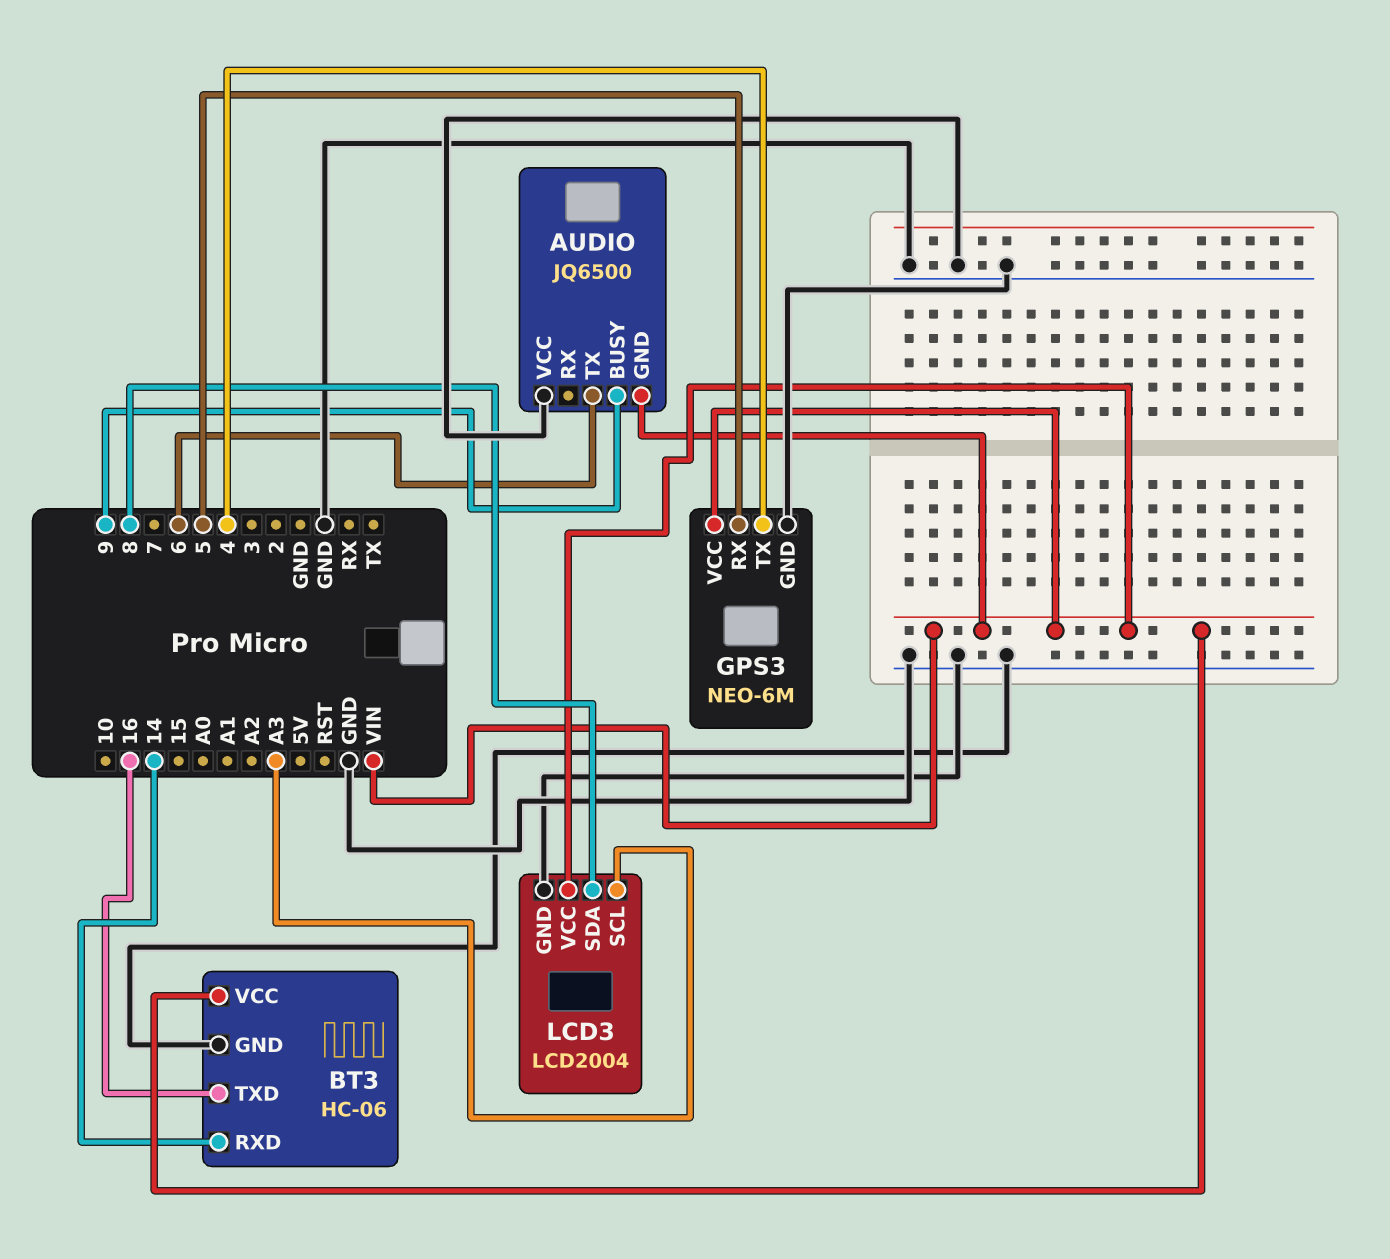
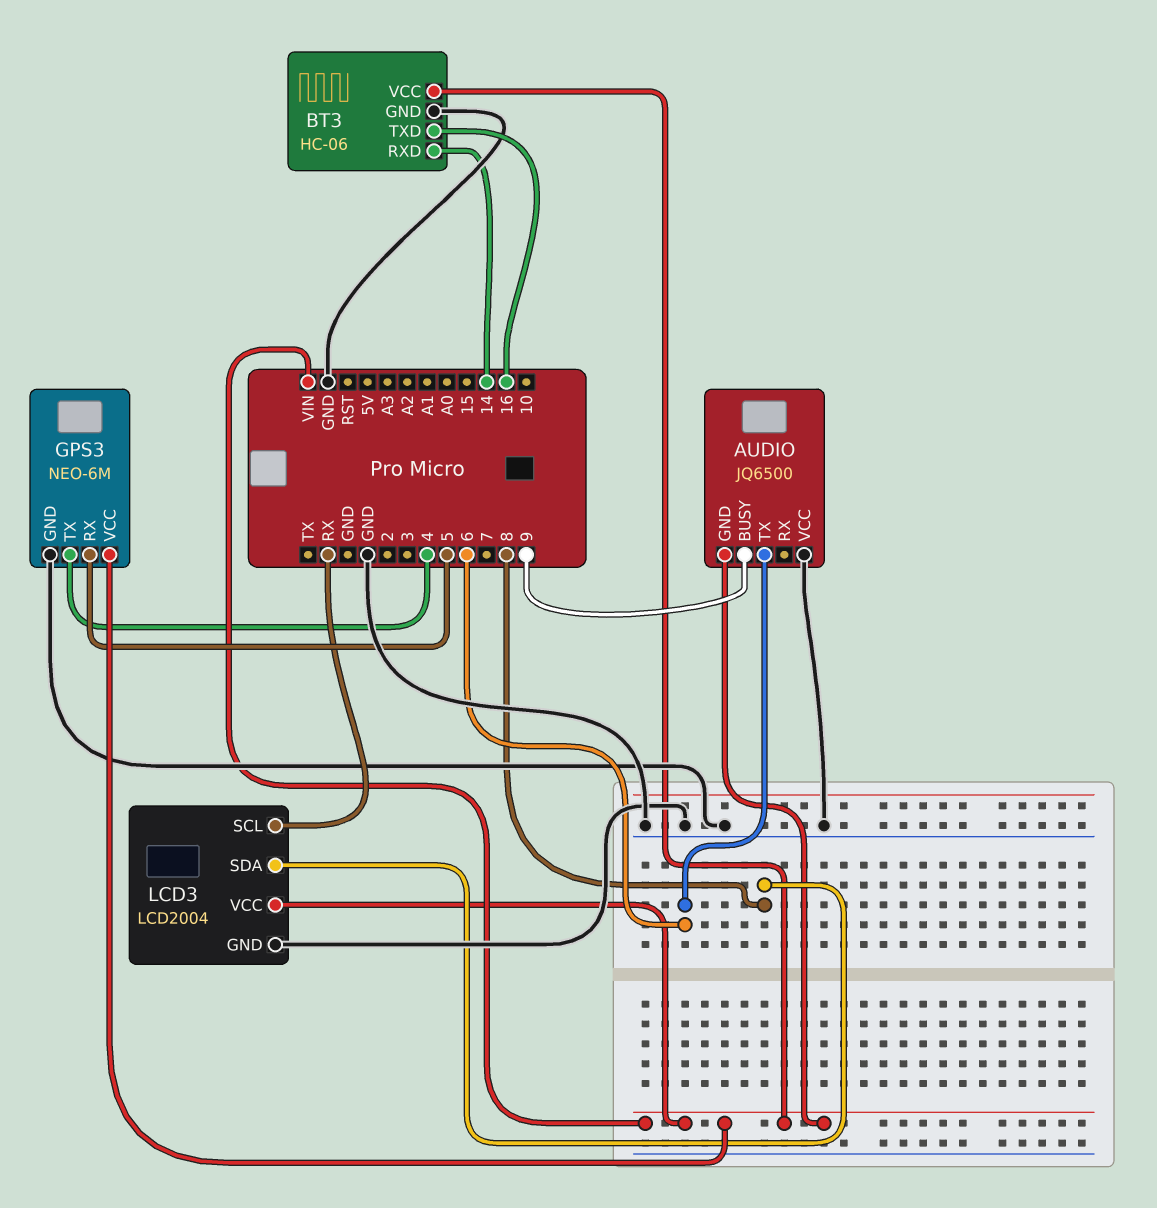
LCD3 pin SCL: A3 -> RX

